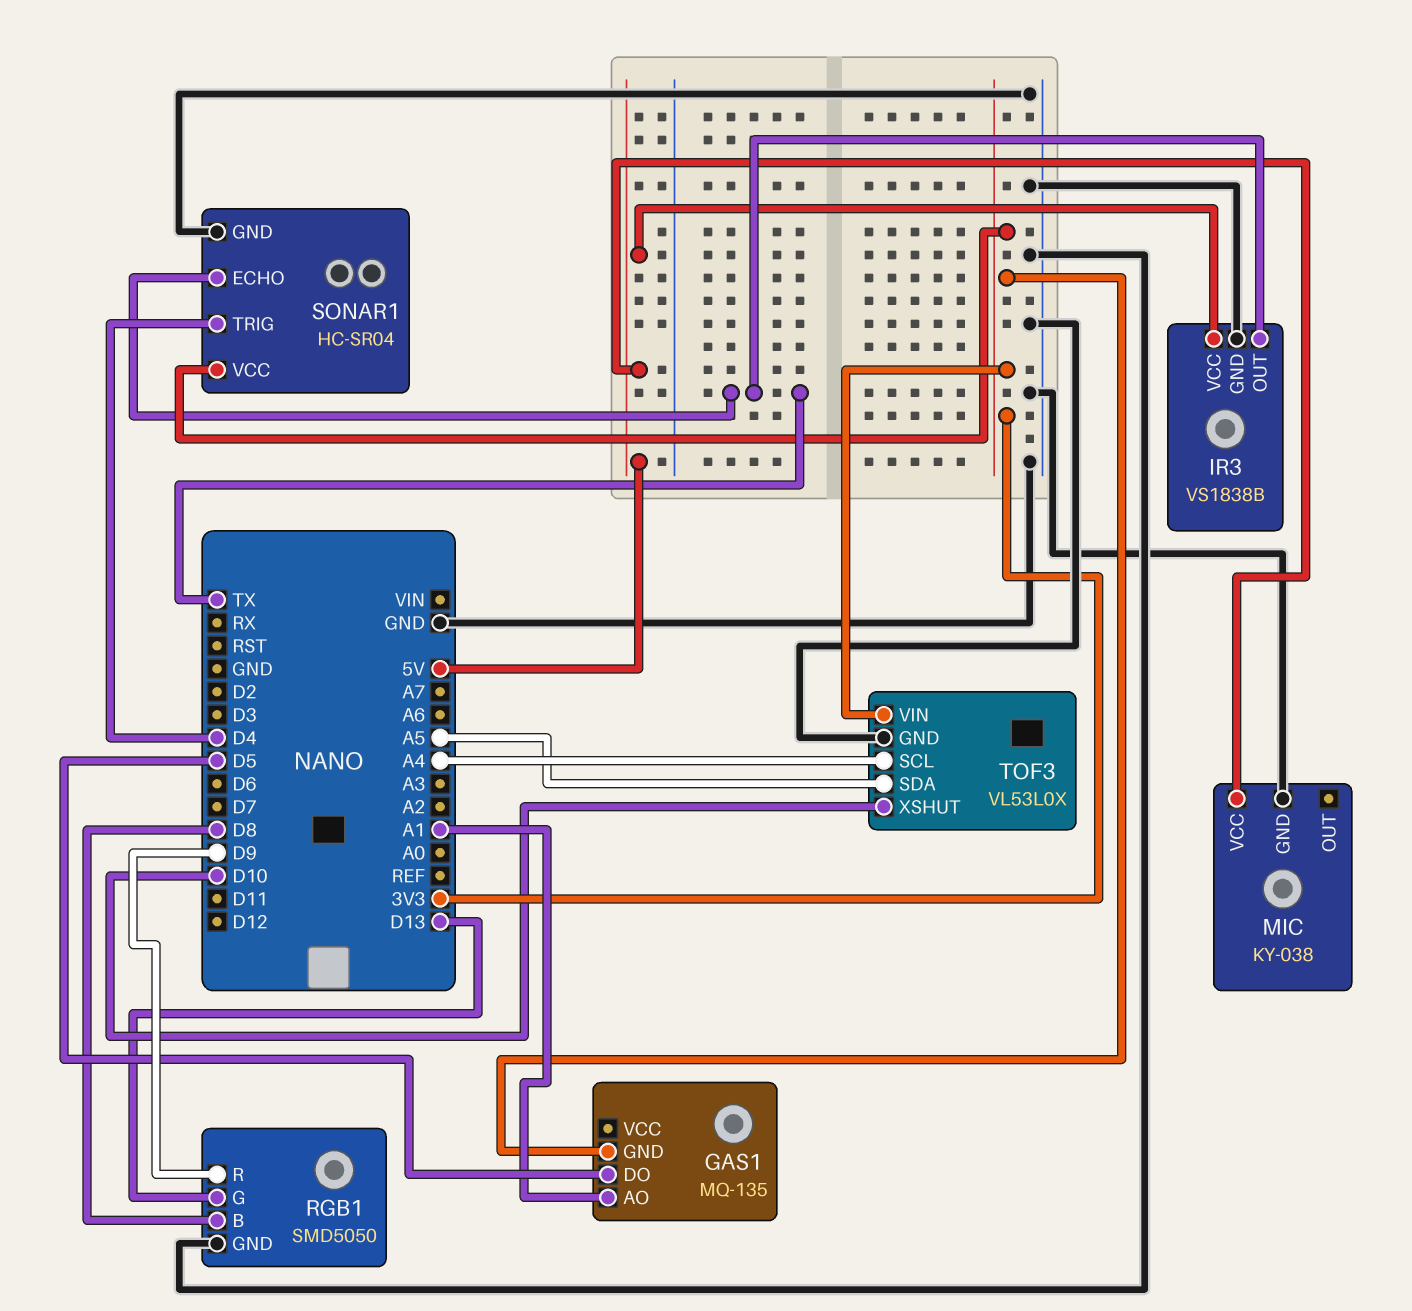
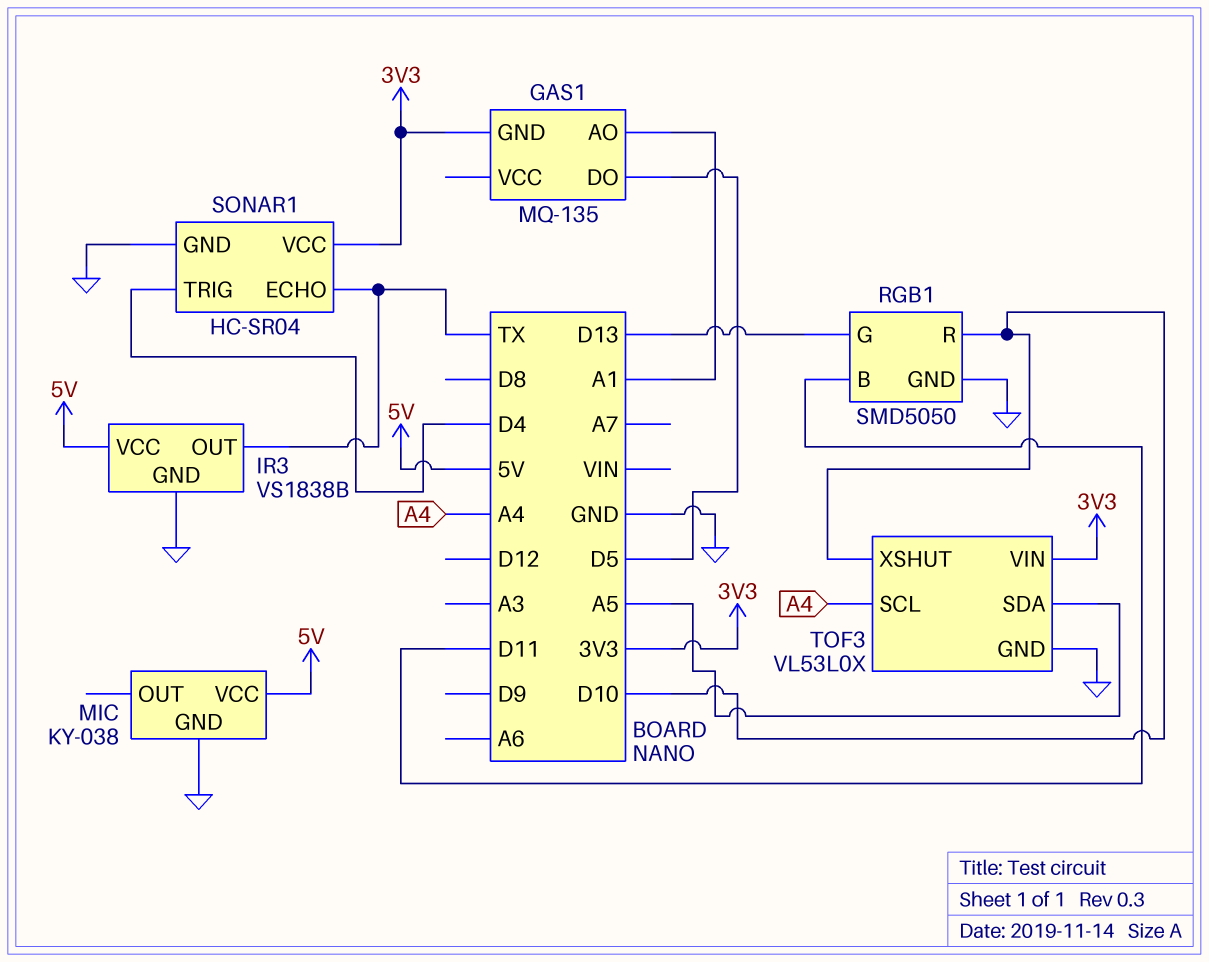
RGB1 pin B: D8 -> D11
RGB1 pin R: D9 -> D10

